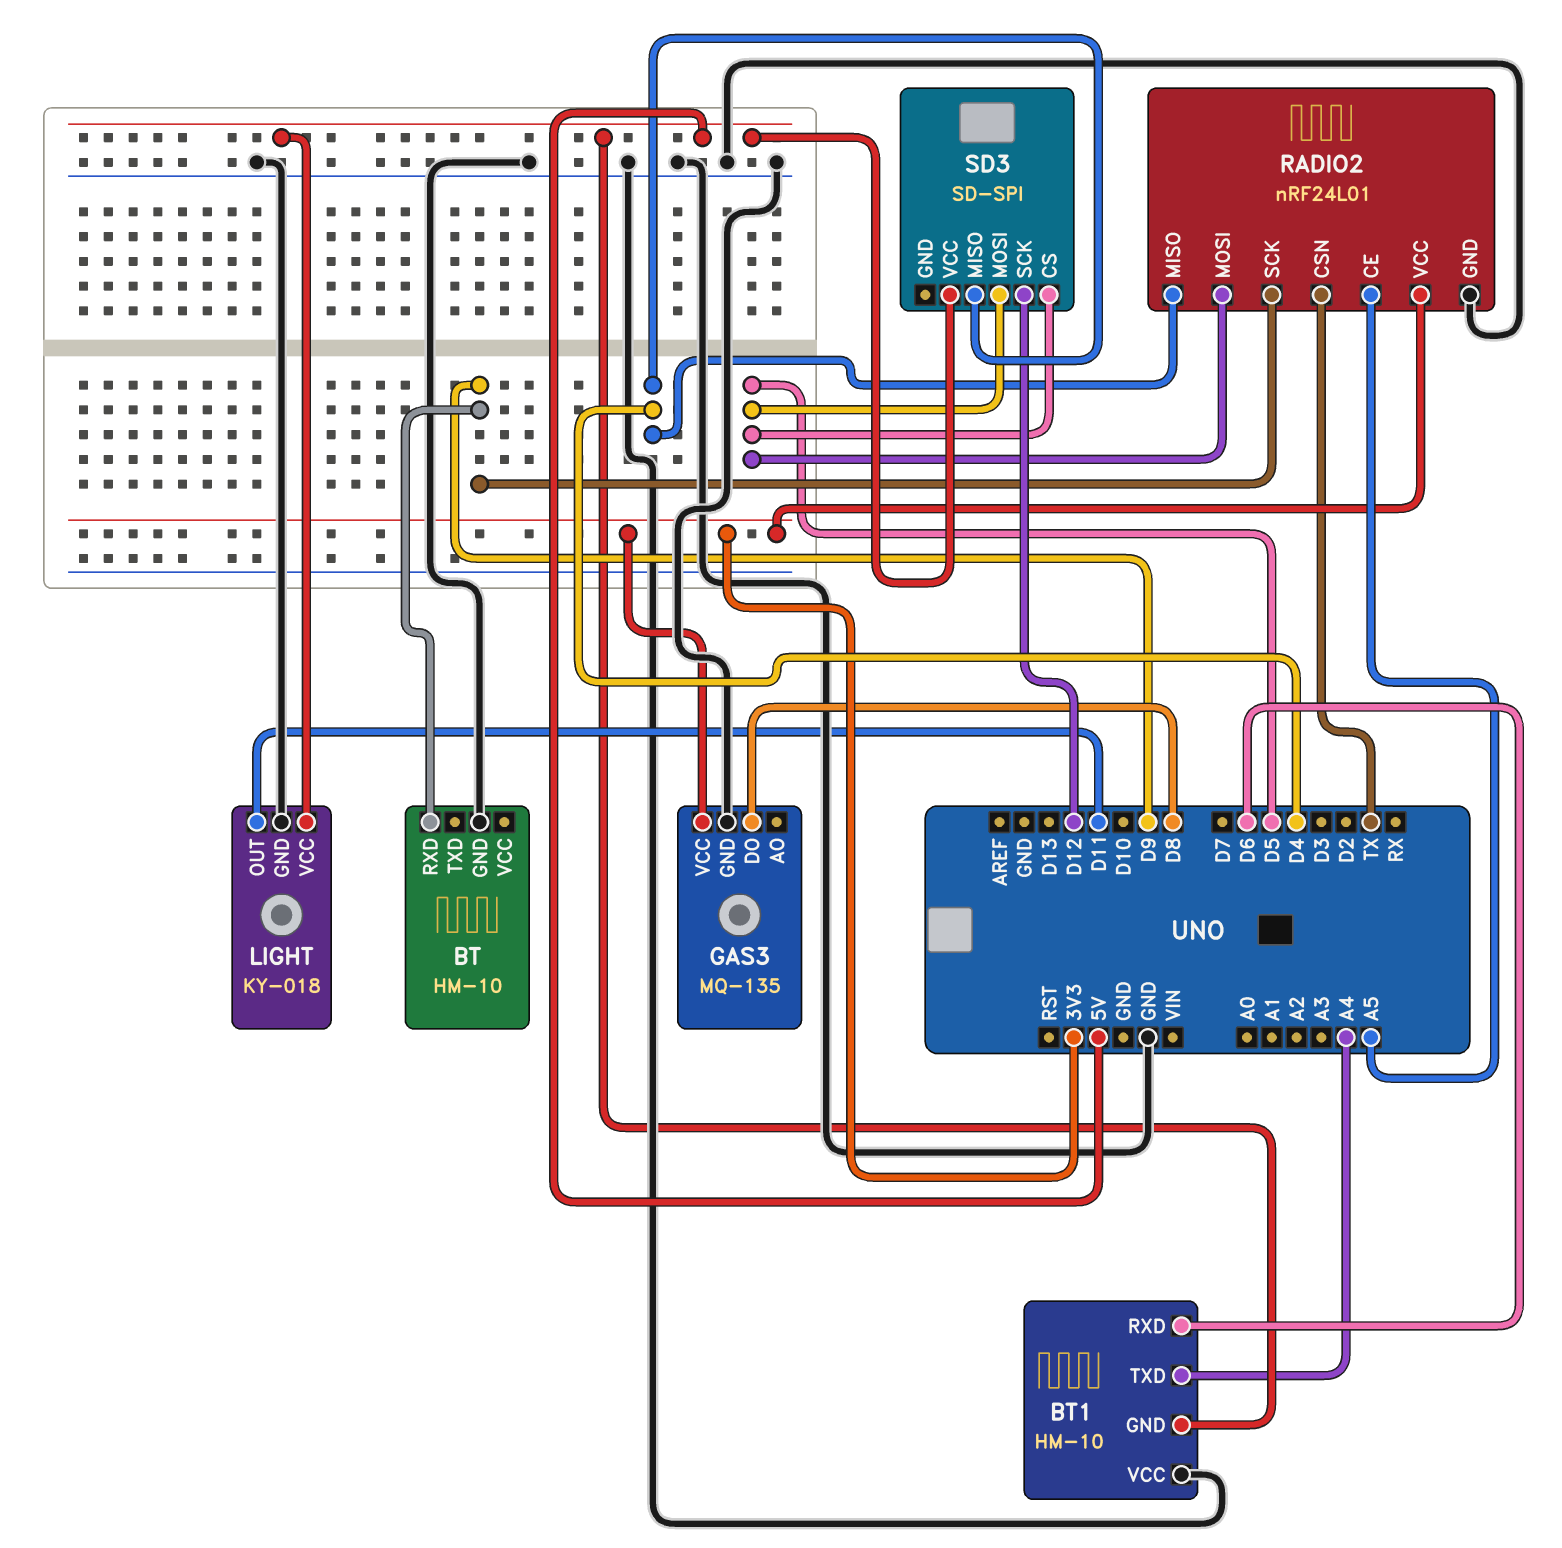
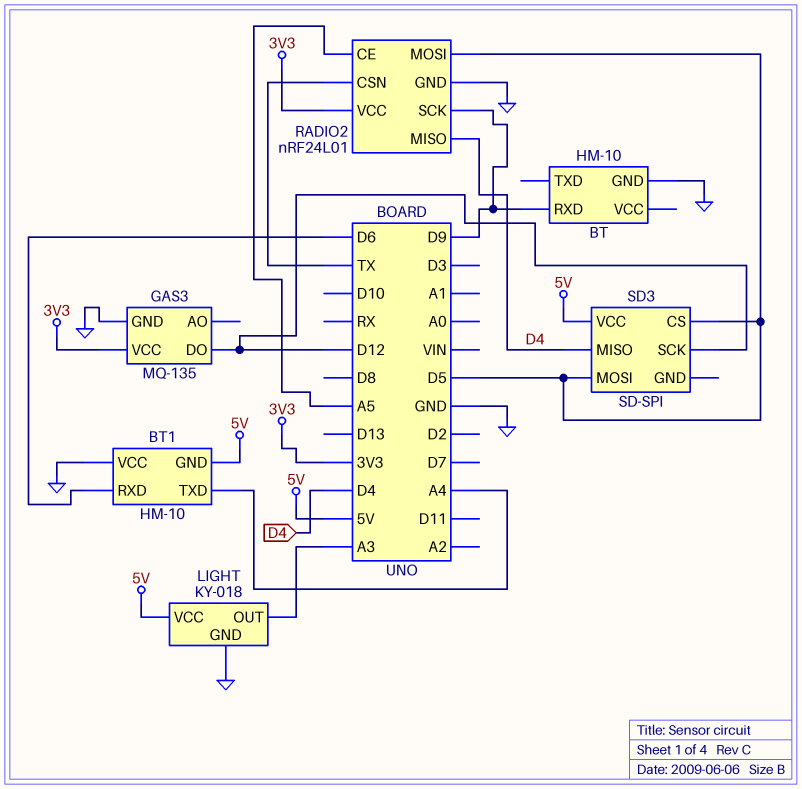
GAS3 pin DO: D8 -> D12
LIGHT pin OUT: D11 -> A3

